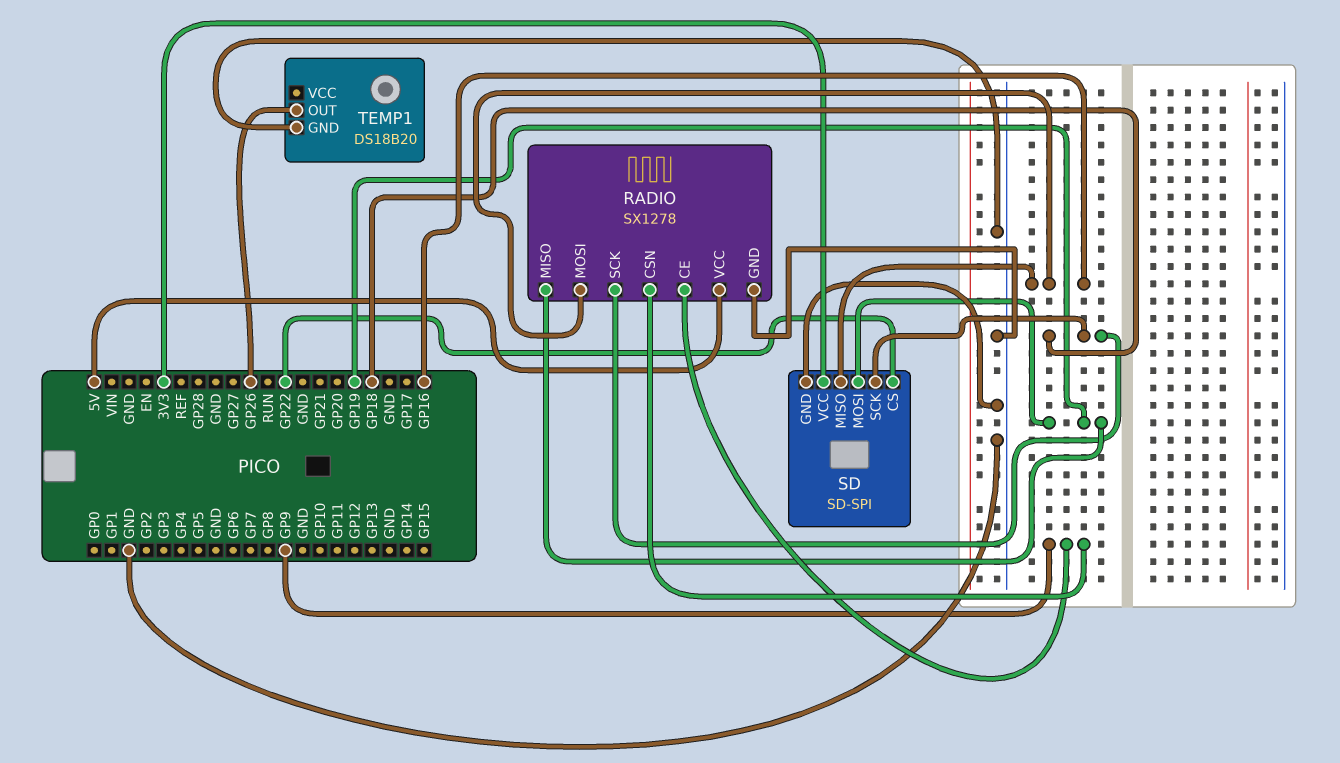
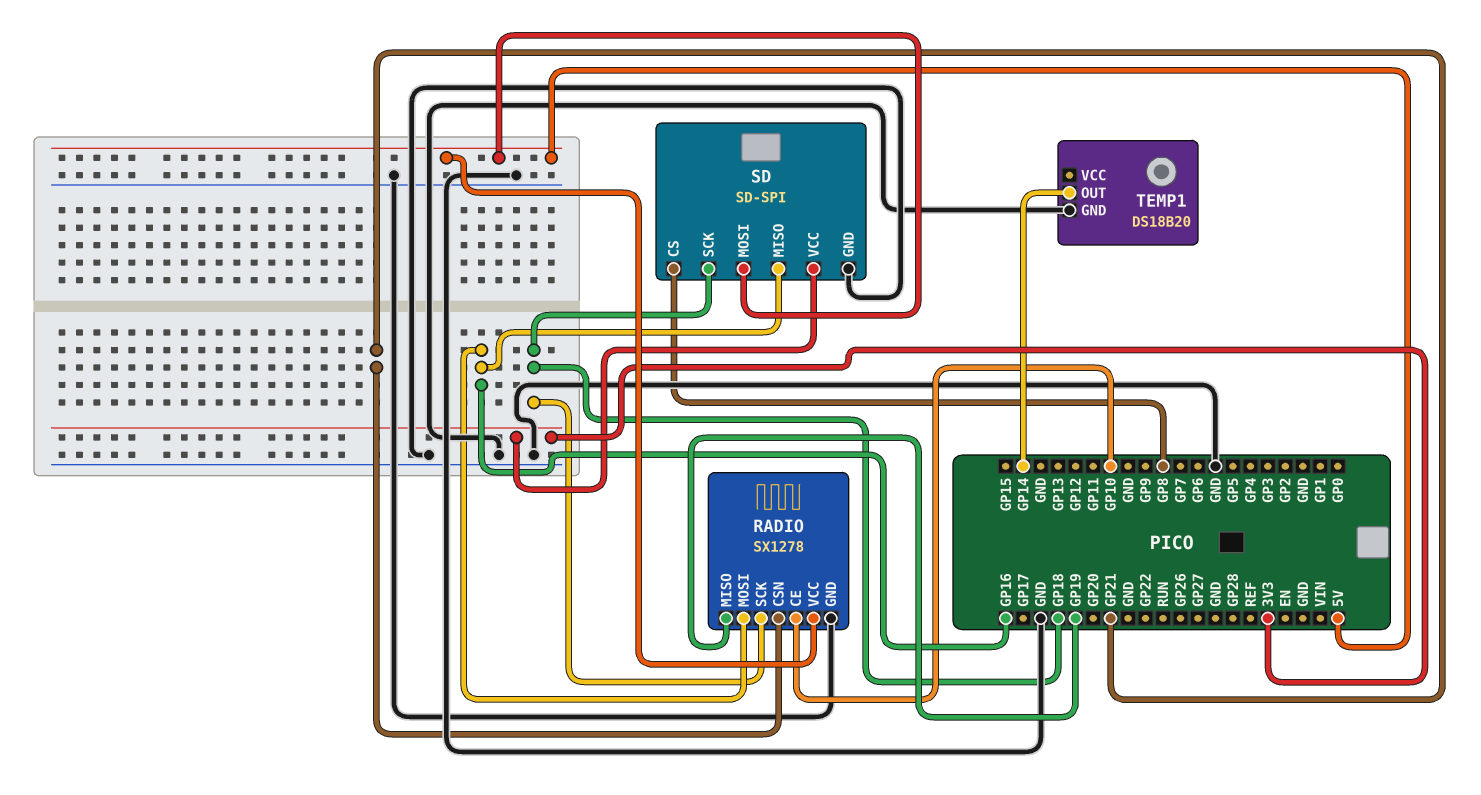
RADIO pin CE: GP9 -> GP10
RADIO pin CSN: GP9 -> GP21
SD pin CS: GP22 -> GP8
SD pin MOSI: GP19 -> 5V
TEMP1 pin OUT: GP26 -> GP14

